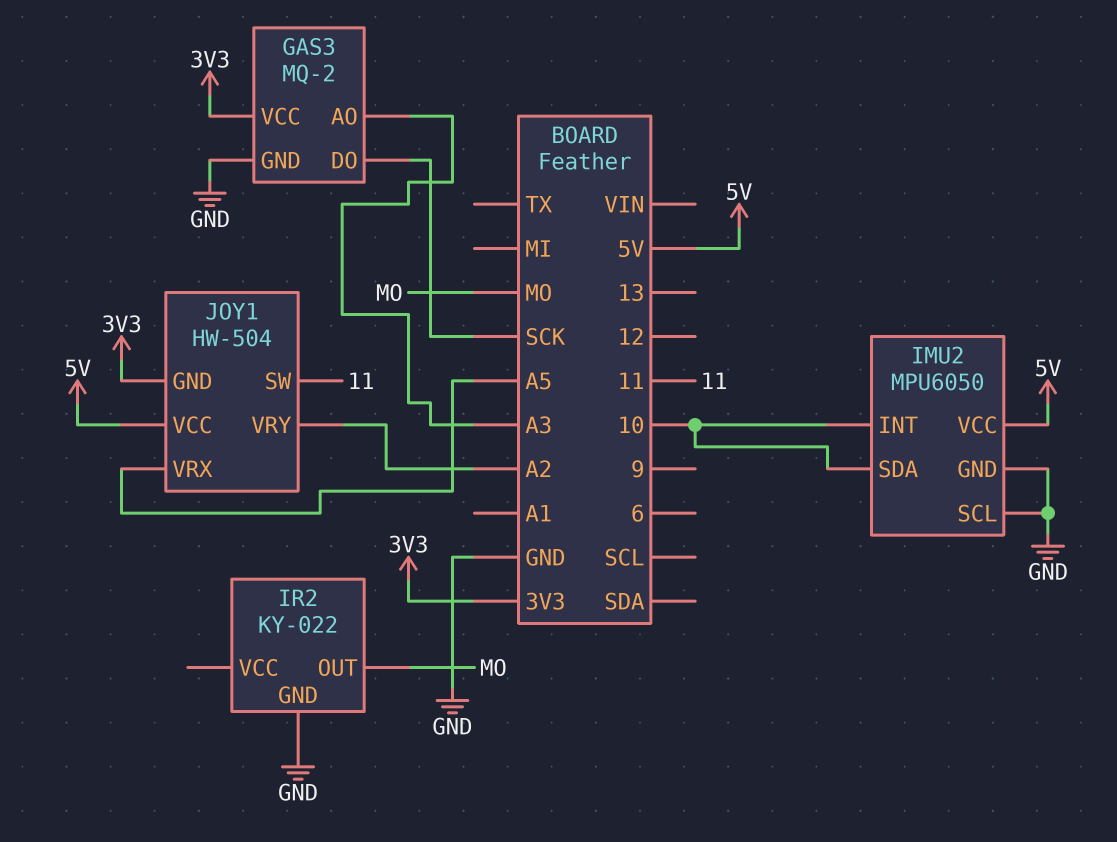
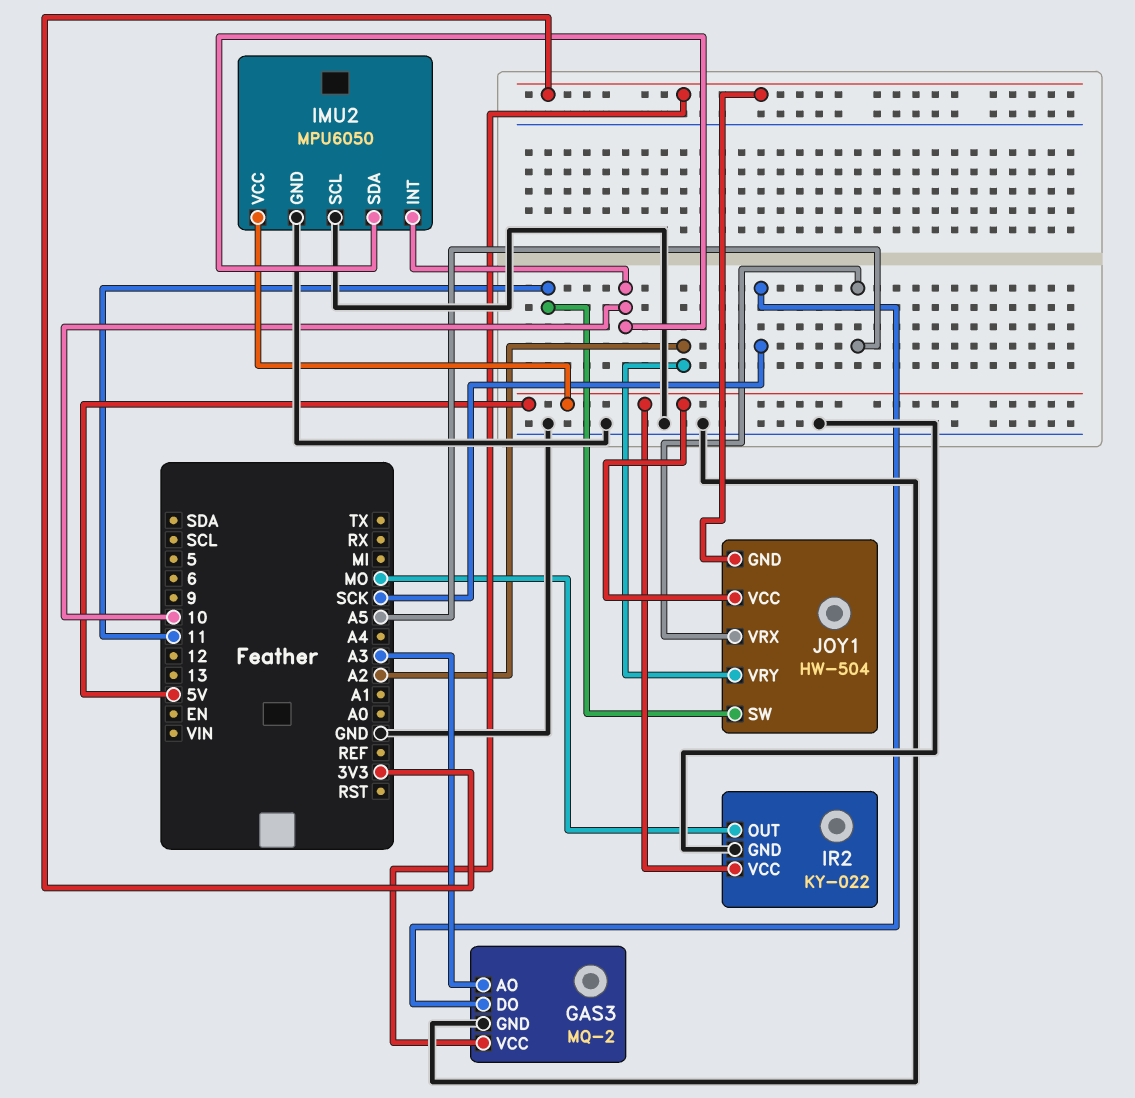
IR2 pin VCC: none -> 5V

